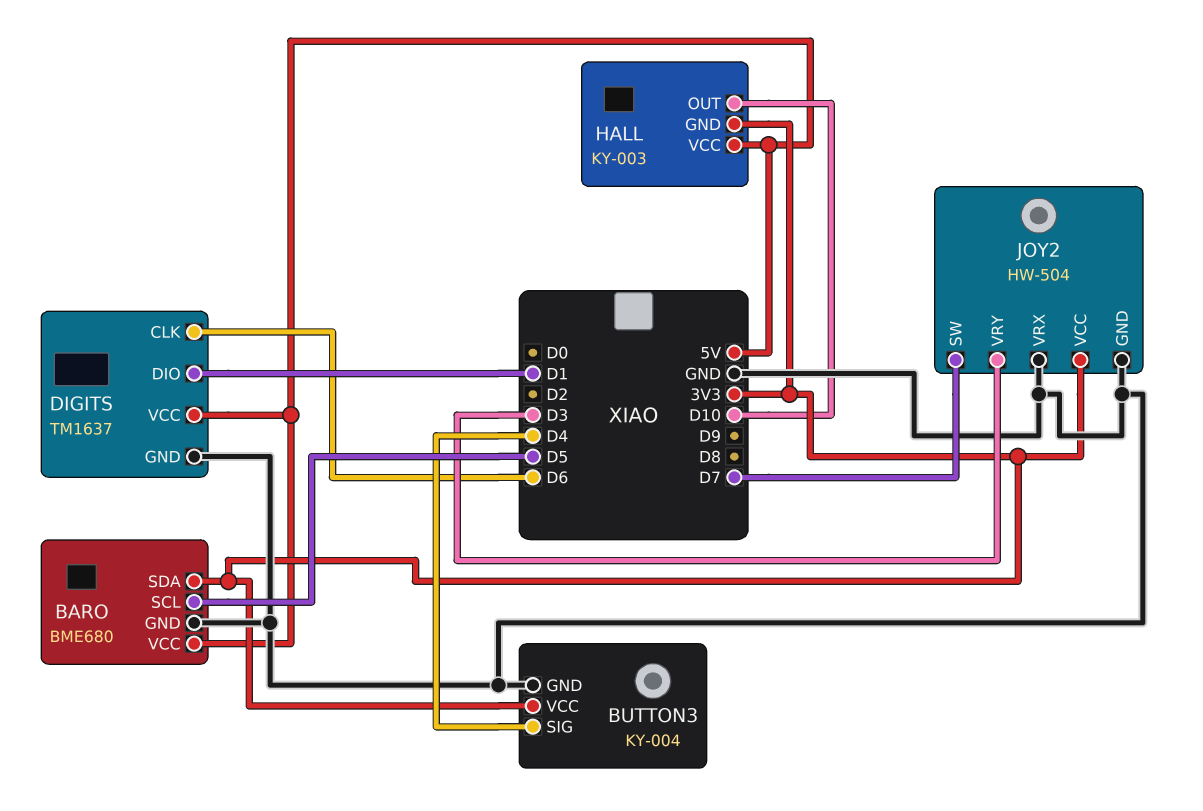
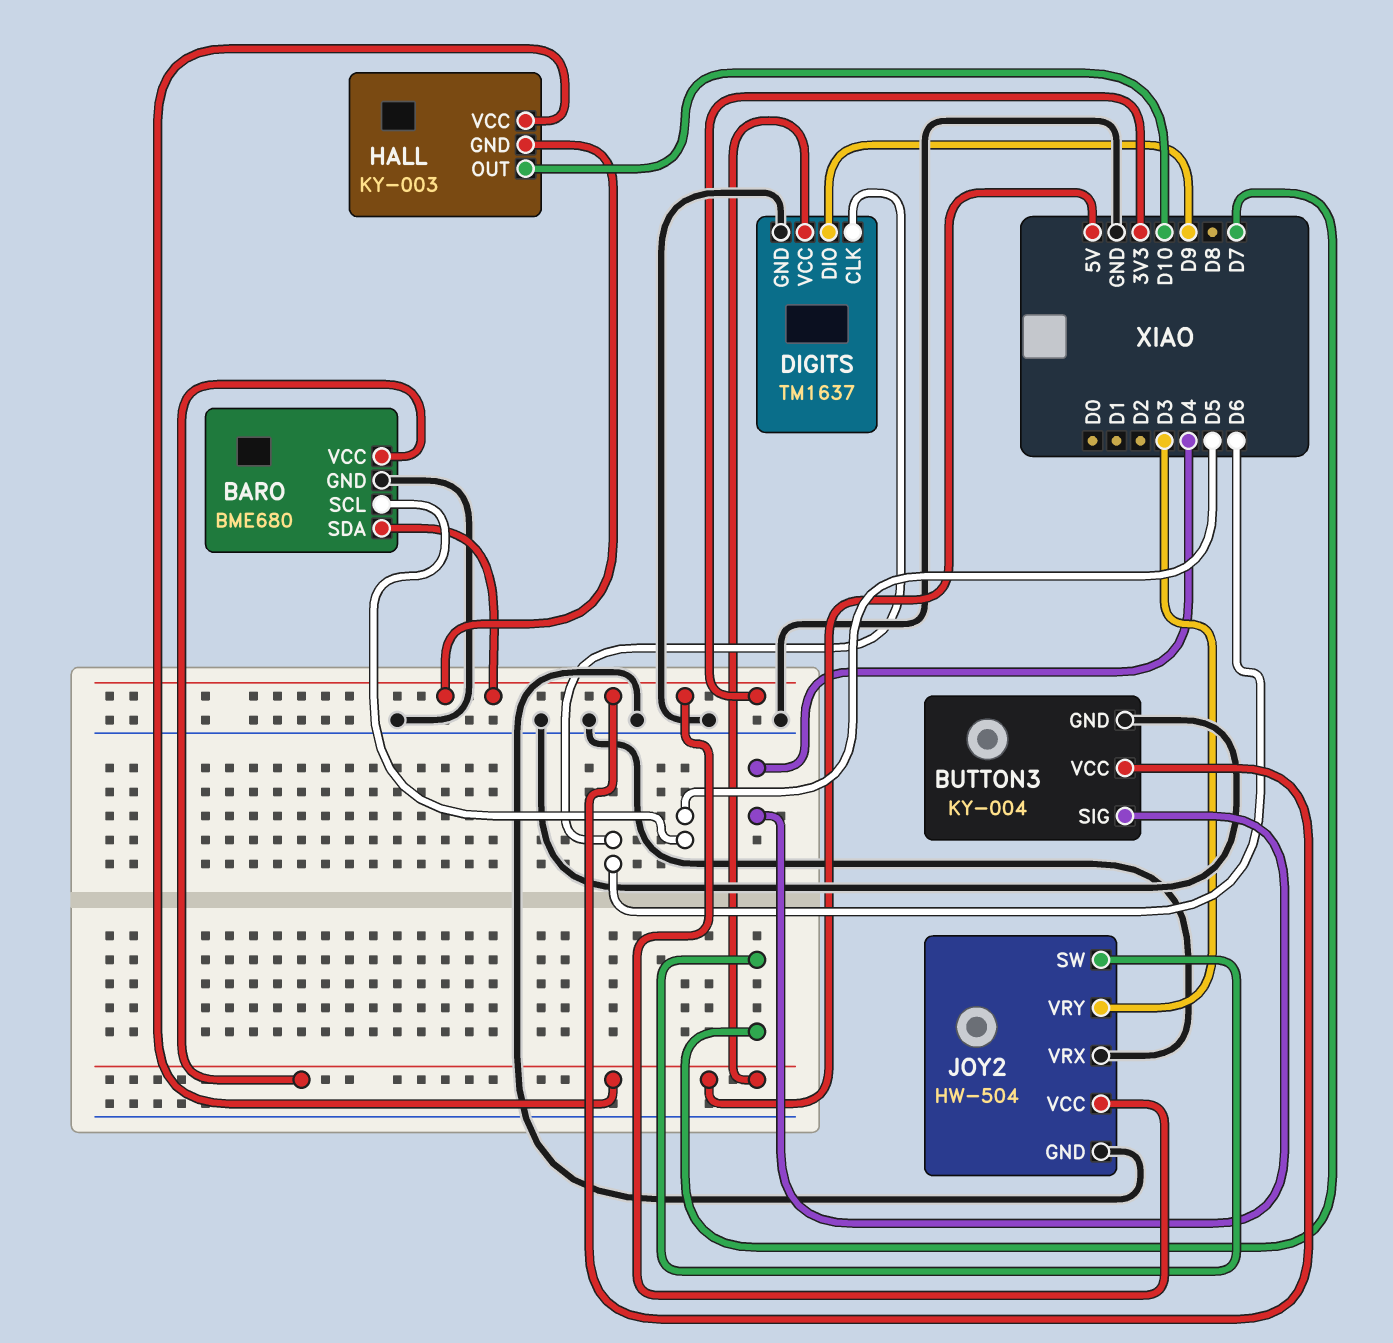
DIGITS pin DIO: D1 -> D9

